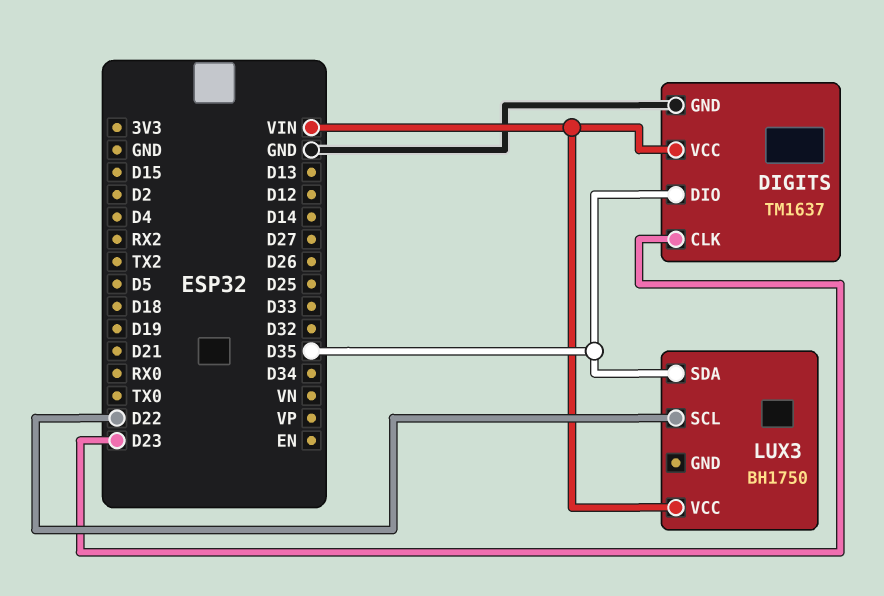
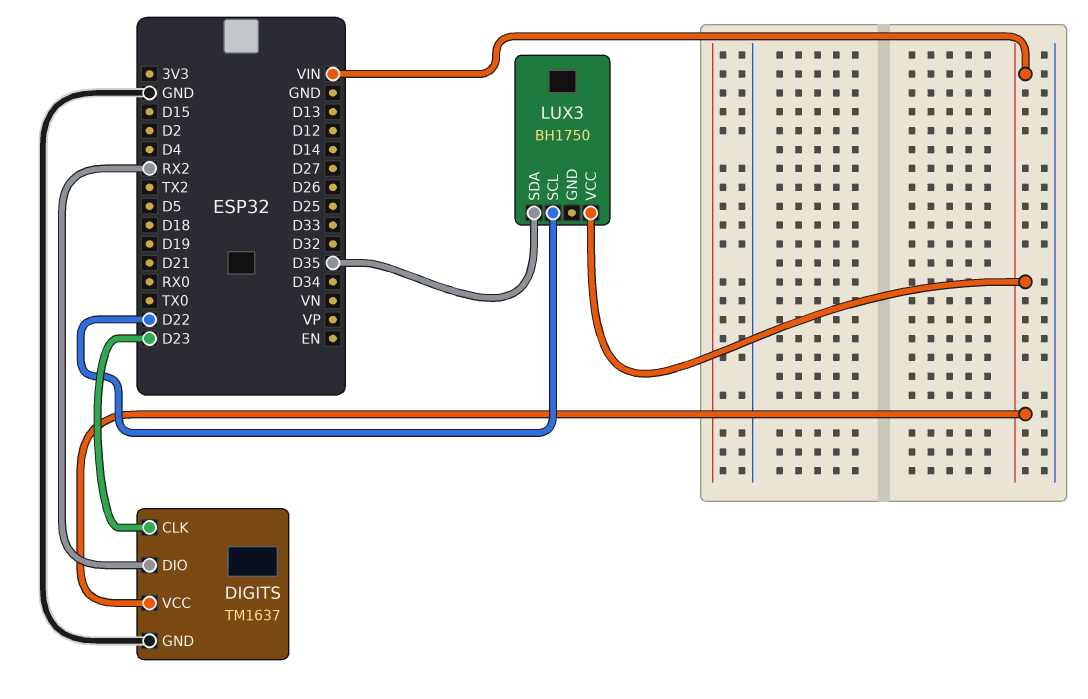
DIGITS pin DIO: D35 -> RX2

